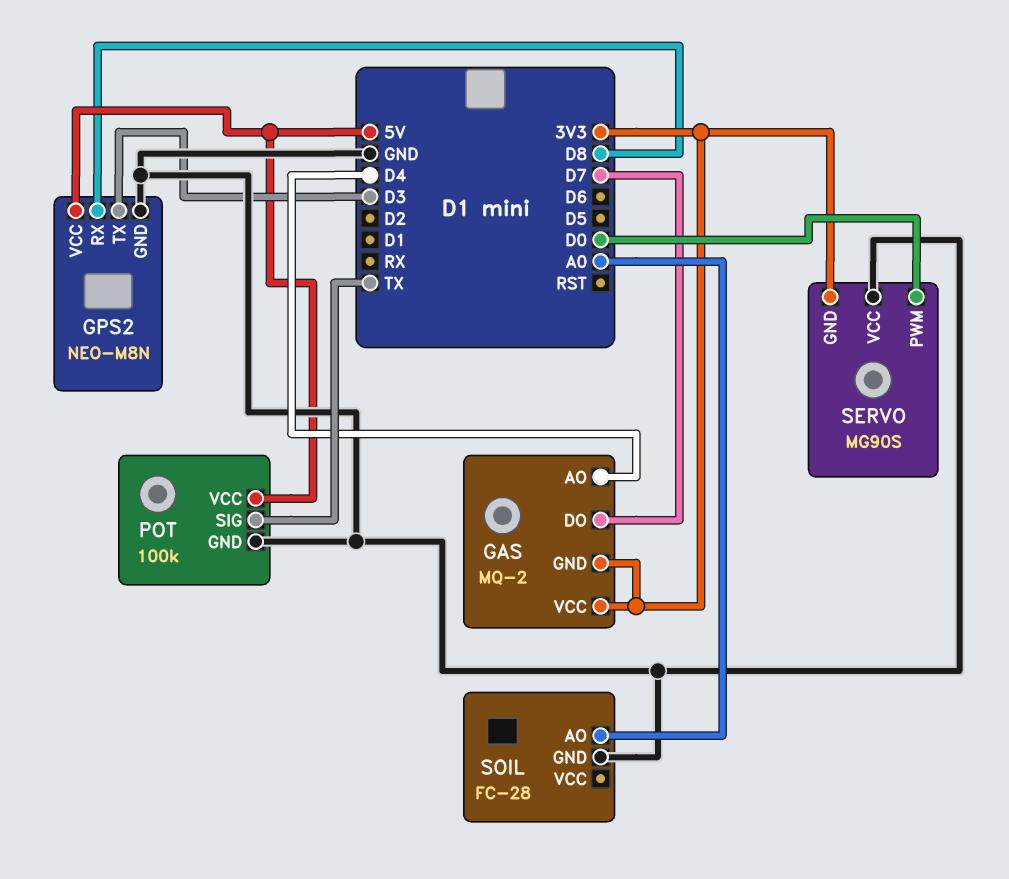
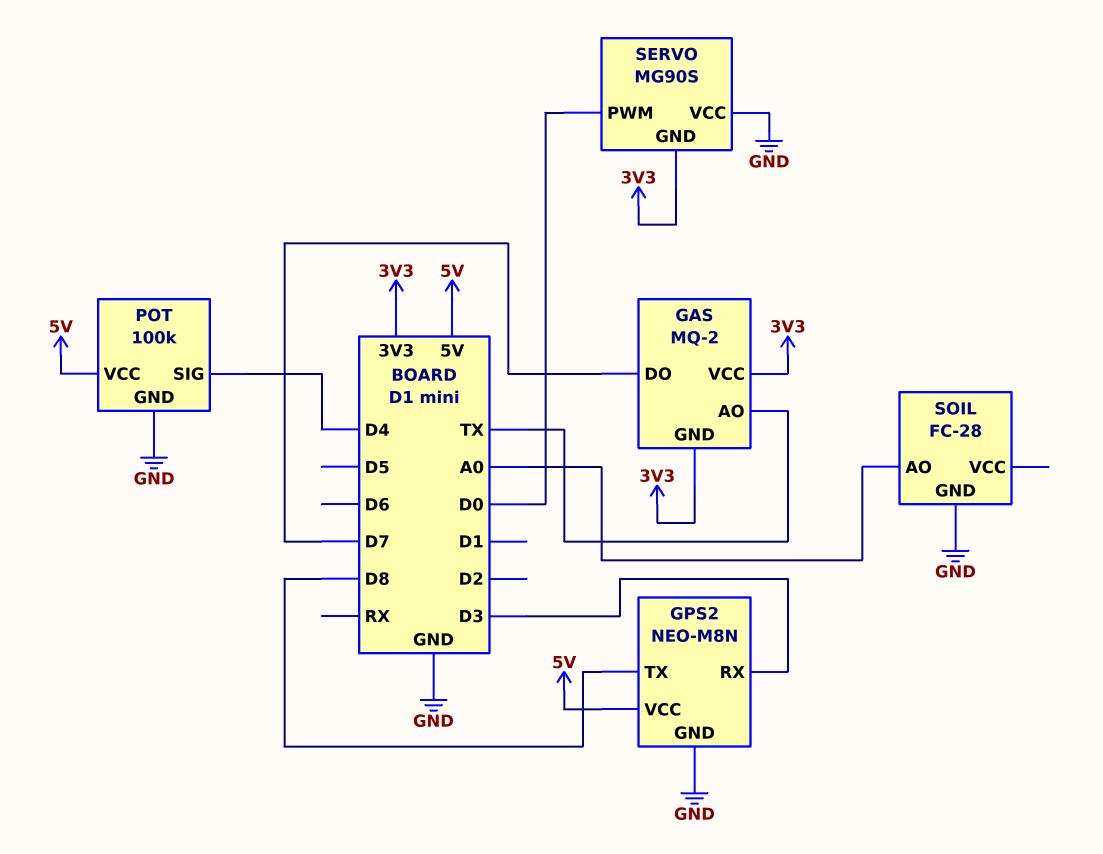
GAS pin AO: D4 -> TX
GPS2 pin RX: D8 -> D3
GPS2 pin TX: D3 -> D8
POT pin SIG: TX -> D4

